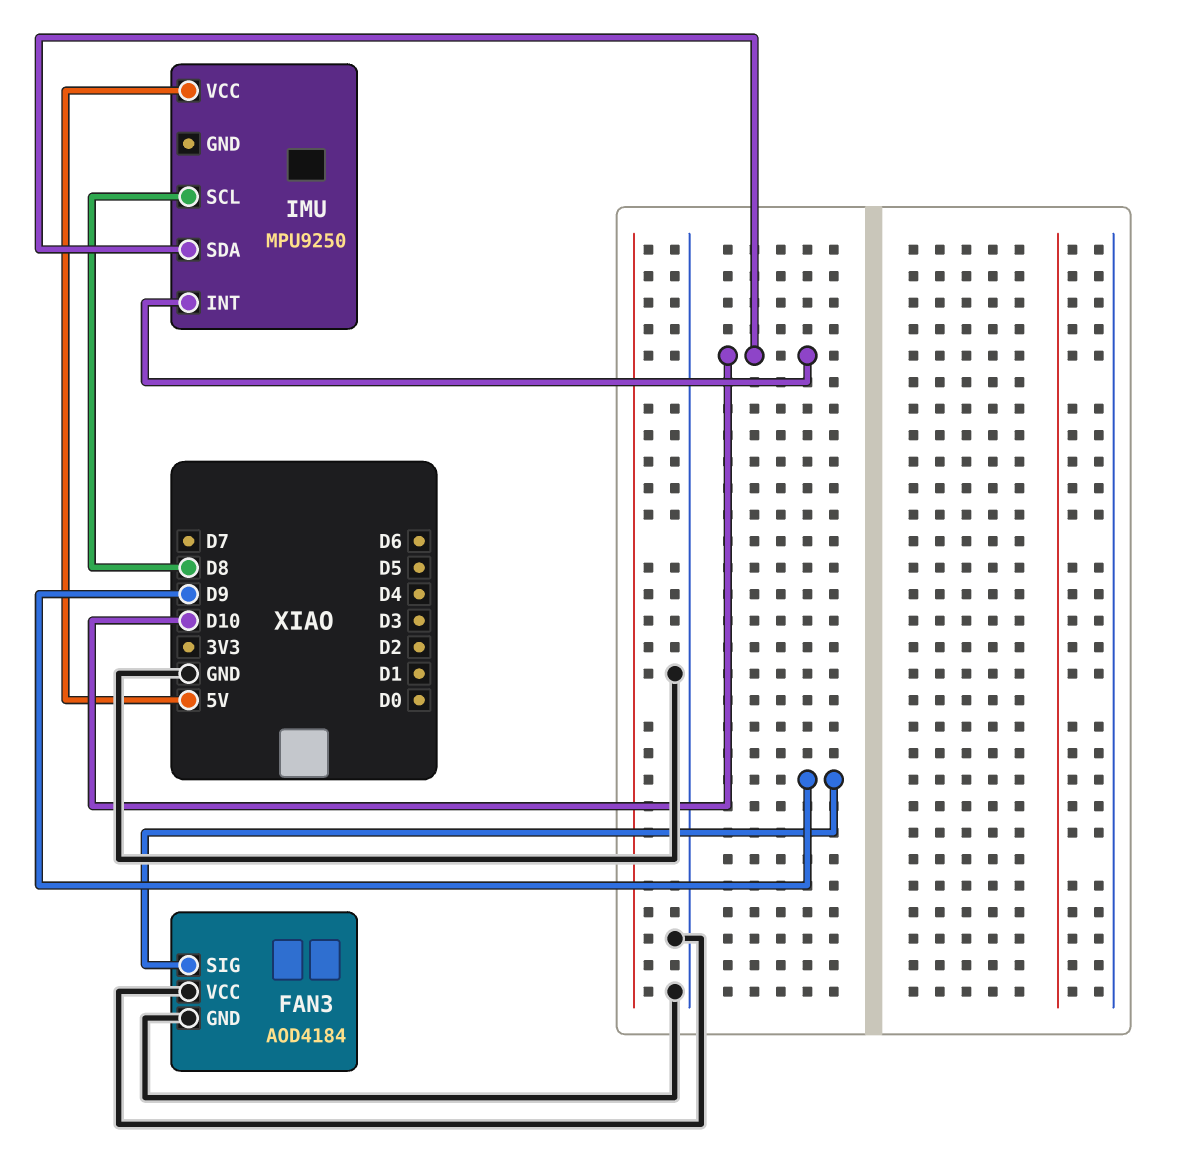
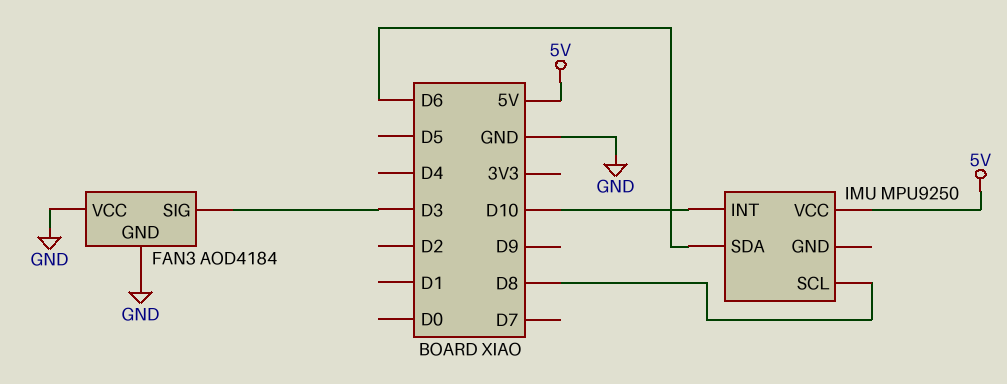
FAN3 pin SIG: D9 -> D3
IMU pin SDA: D10 -> D6

